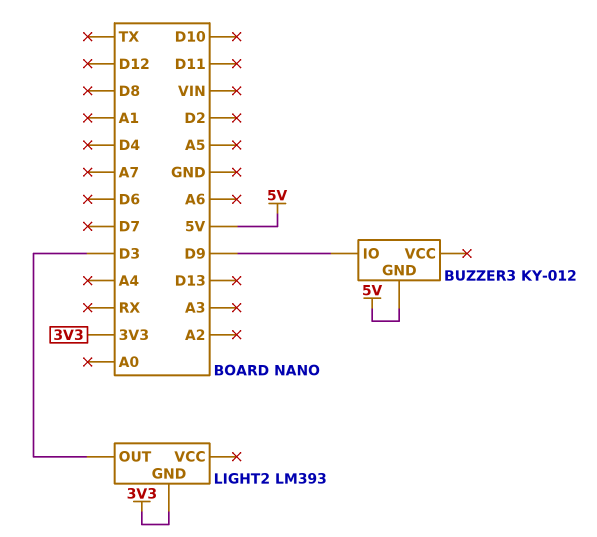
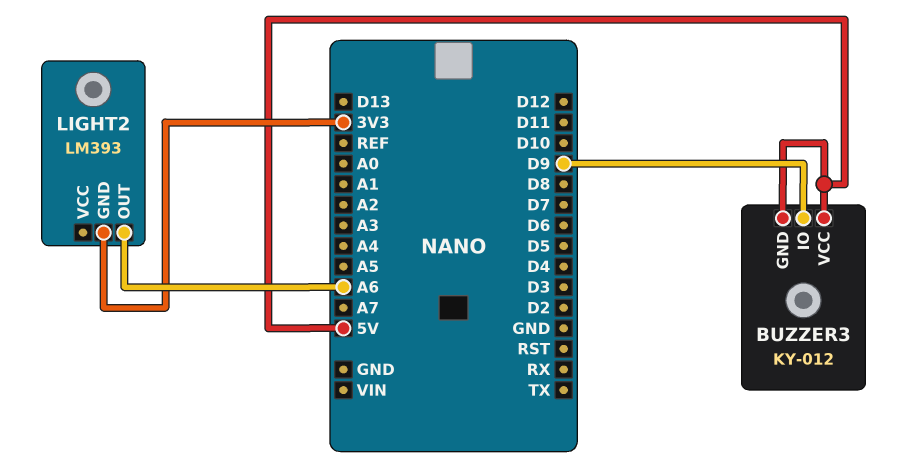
BUZZER3 pin VCC: none -> 5V
LIGHT2 pin OUT: D3 -> A6

